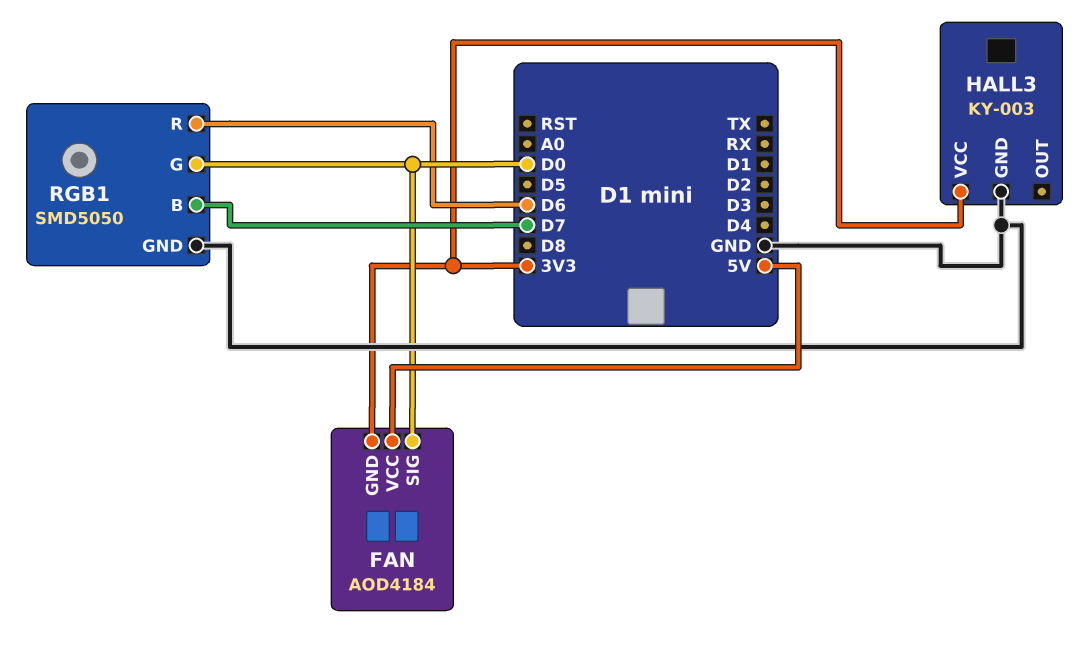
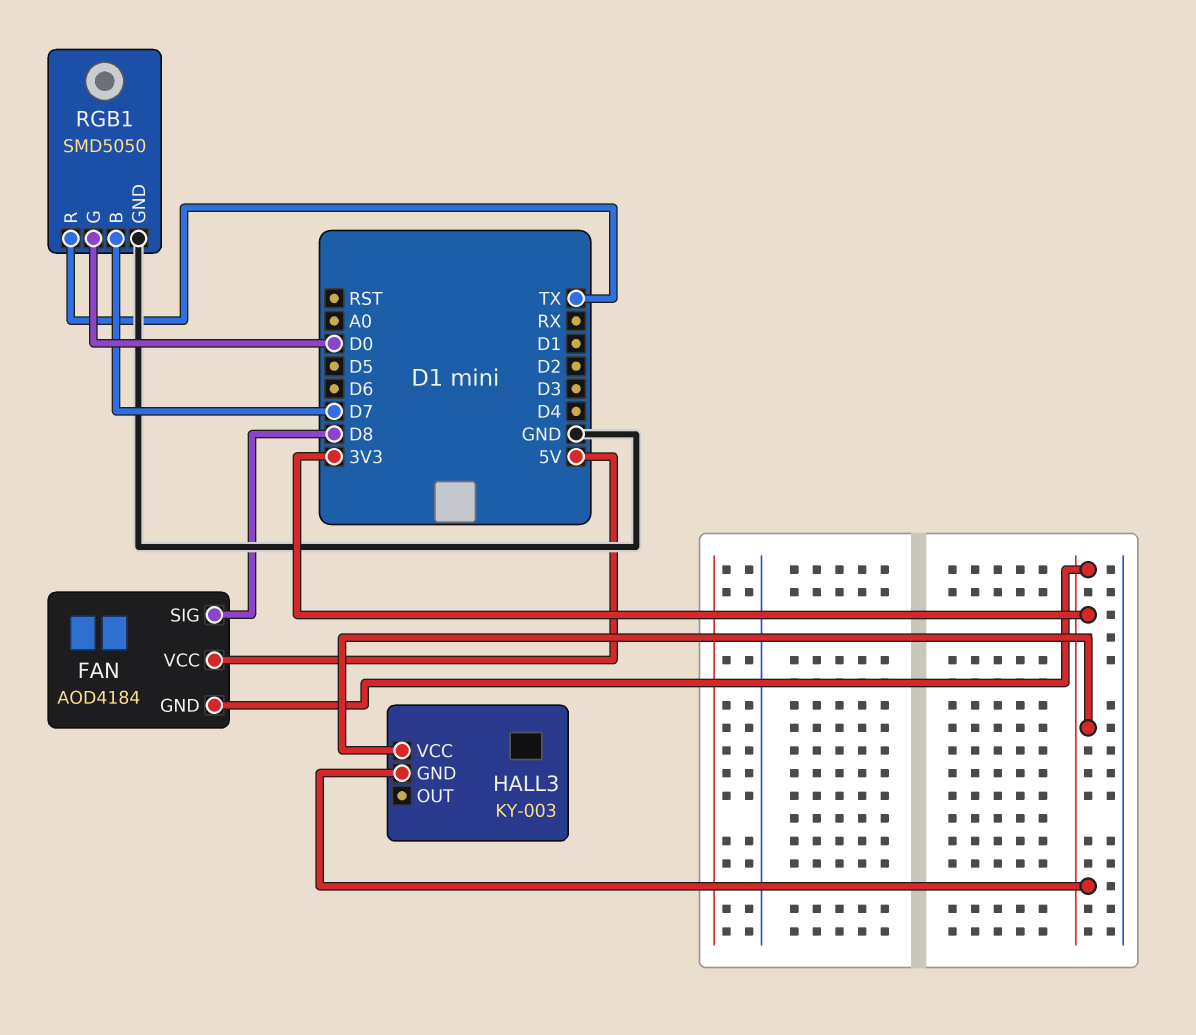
FAN pin SIG: D0 -> D8
HALL3 pin GND: GND -> 3V3
RGB1 pin R: D6 -> TX

